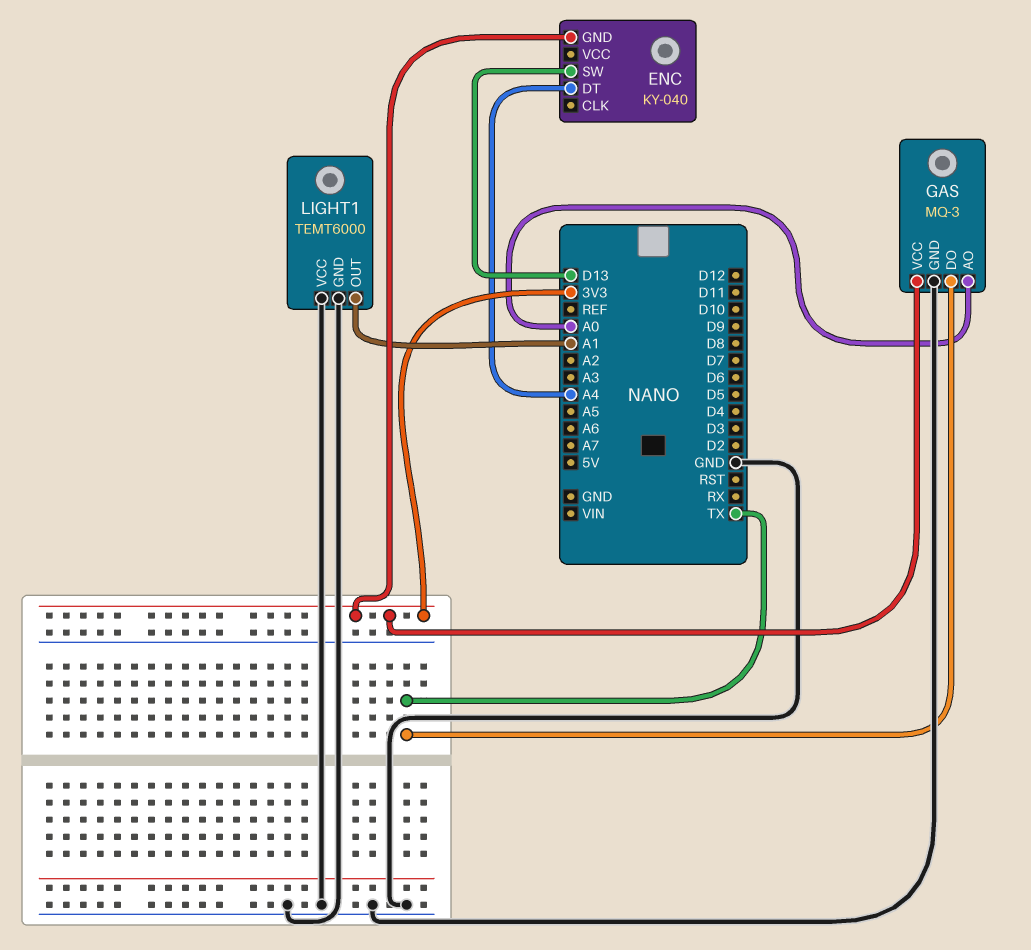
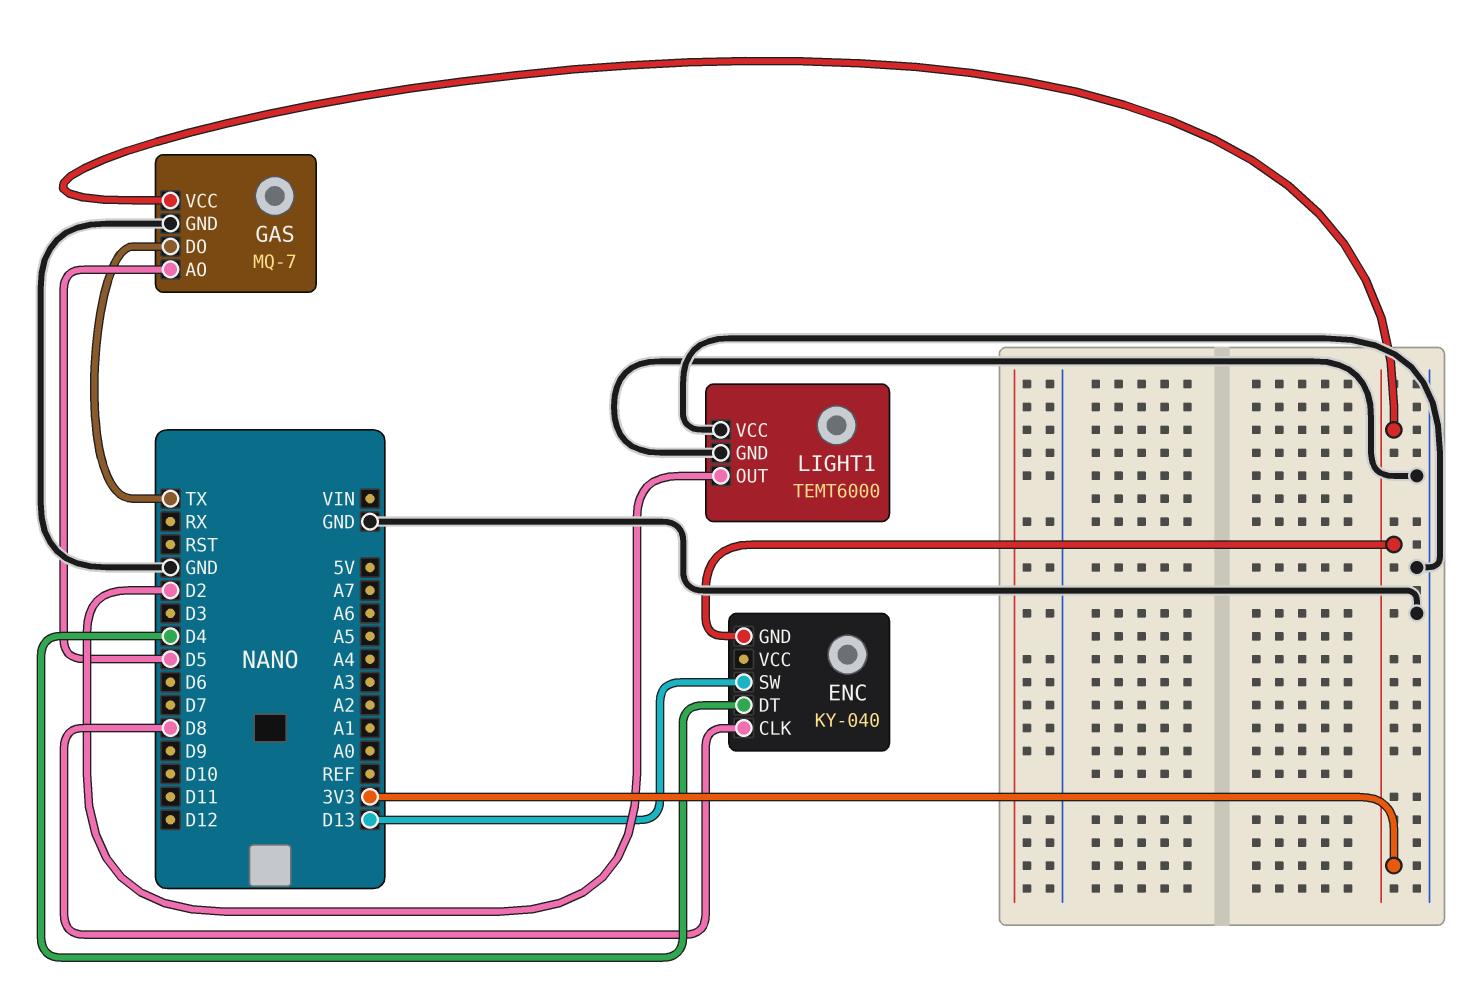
ENC pin CLK: none -> D8
ENC pin DT: A4 -> D4
GAS: MQ-3 -> MQ-7
GAS pin AO: A0 -> D5
LIGHT1 pin OUT: A1 -> D2

